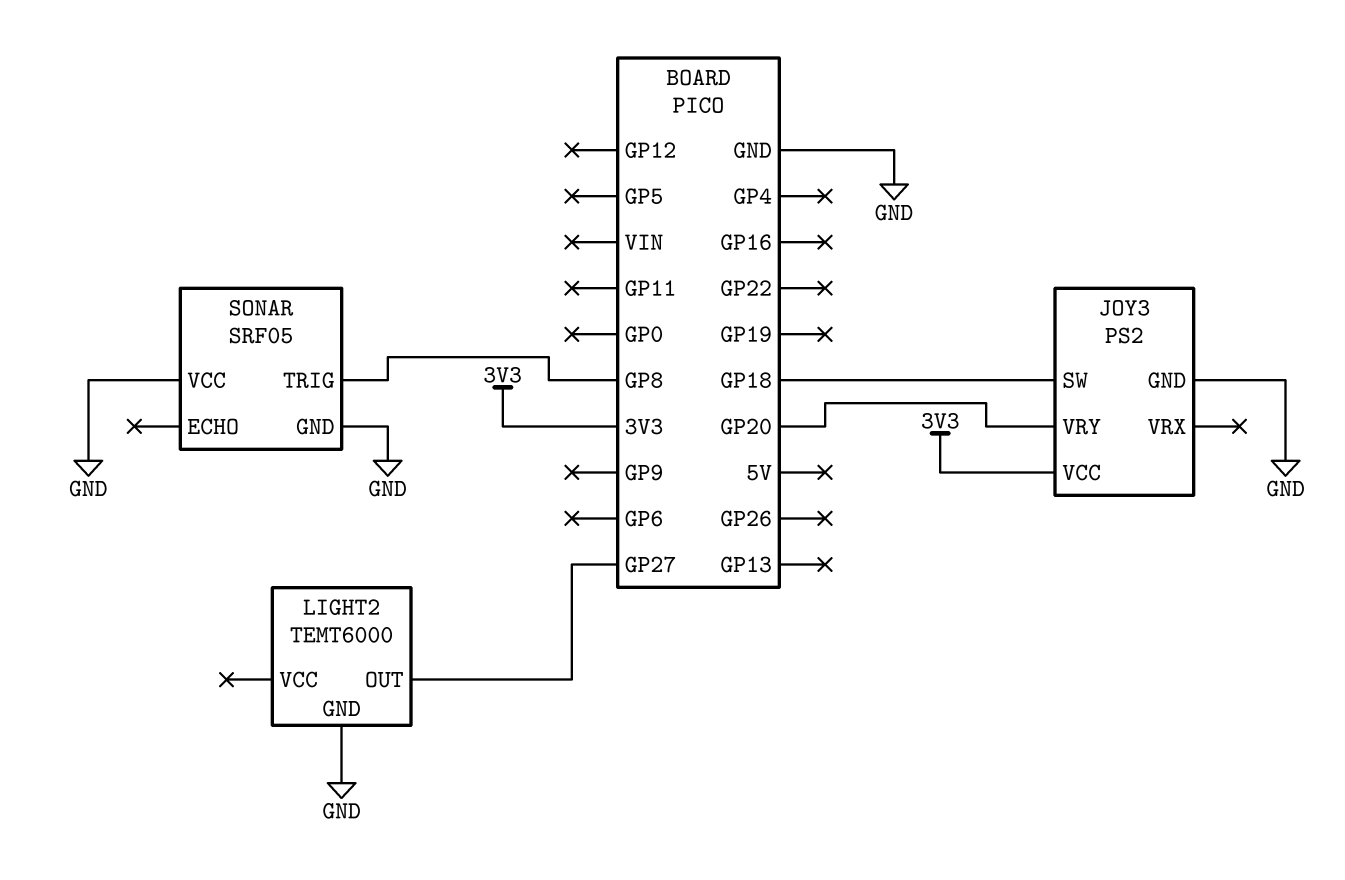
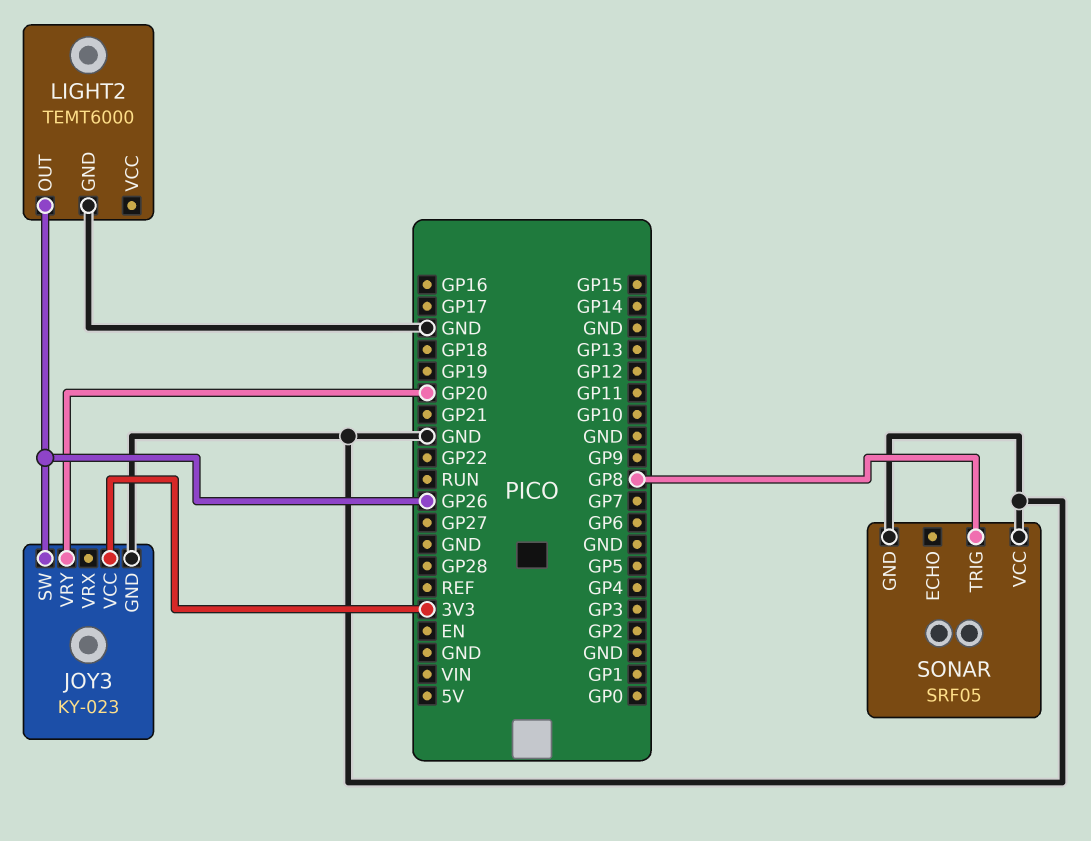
JOY3: PS2 -> KY-023
JOY3 pin SW: GP18 -> GP26
LIGHT2 pin OUT: GP27 -> GP26

